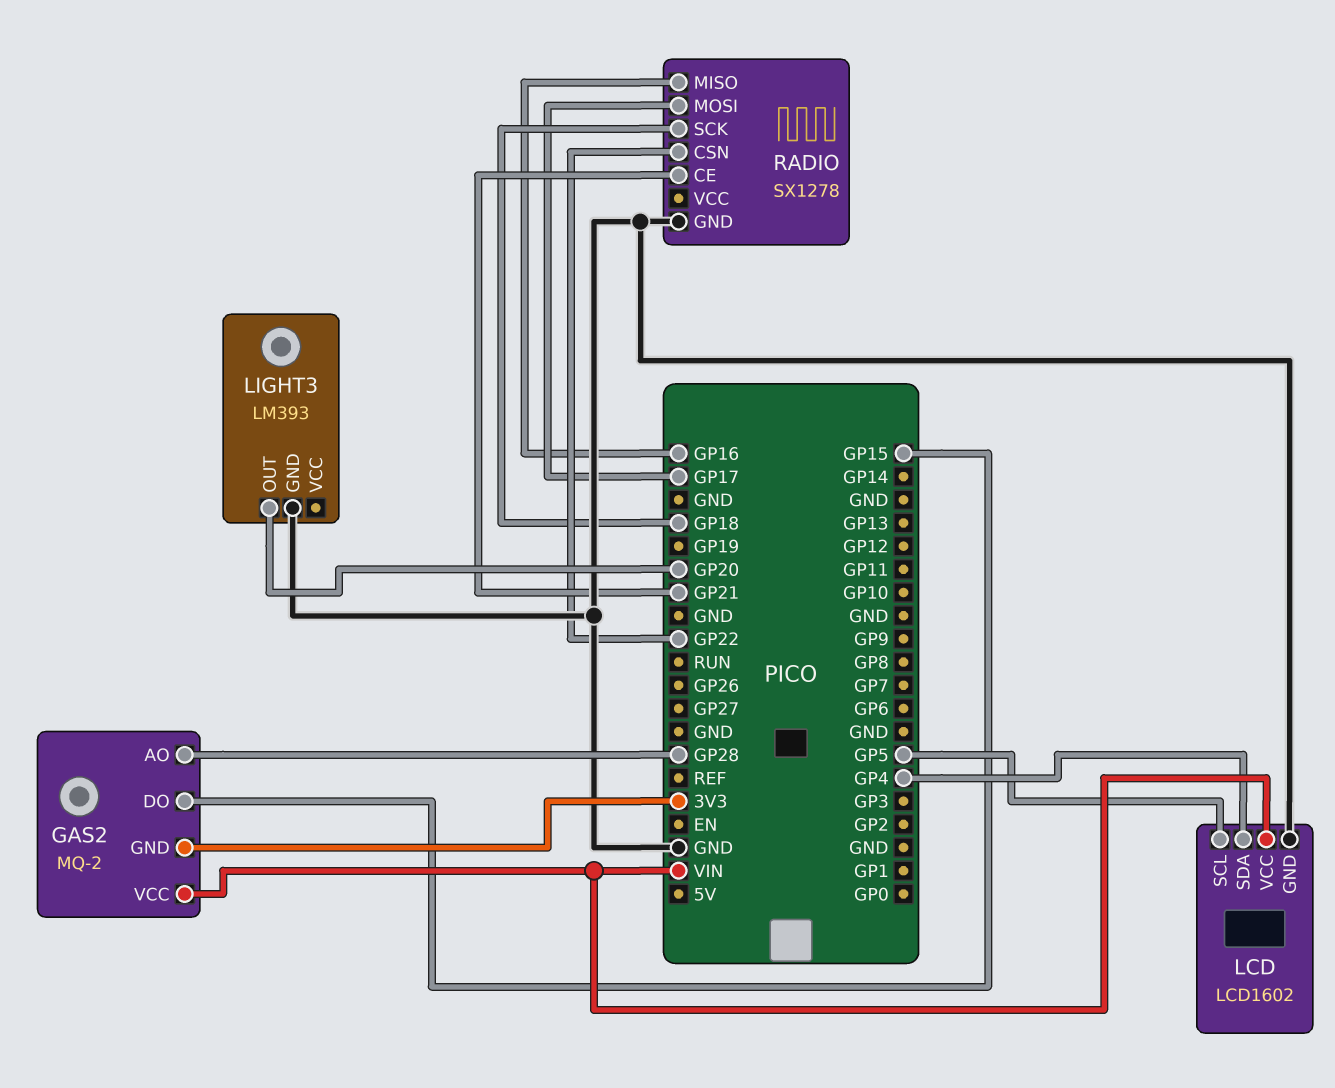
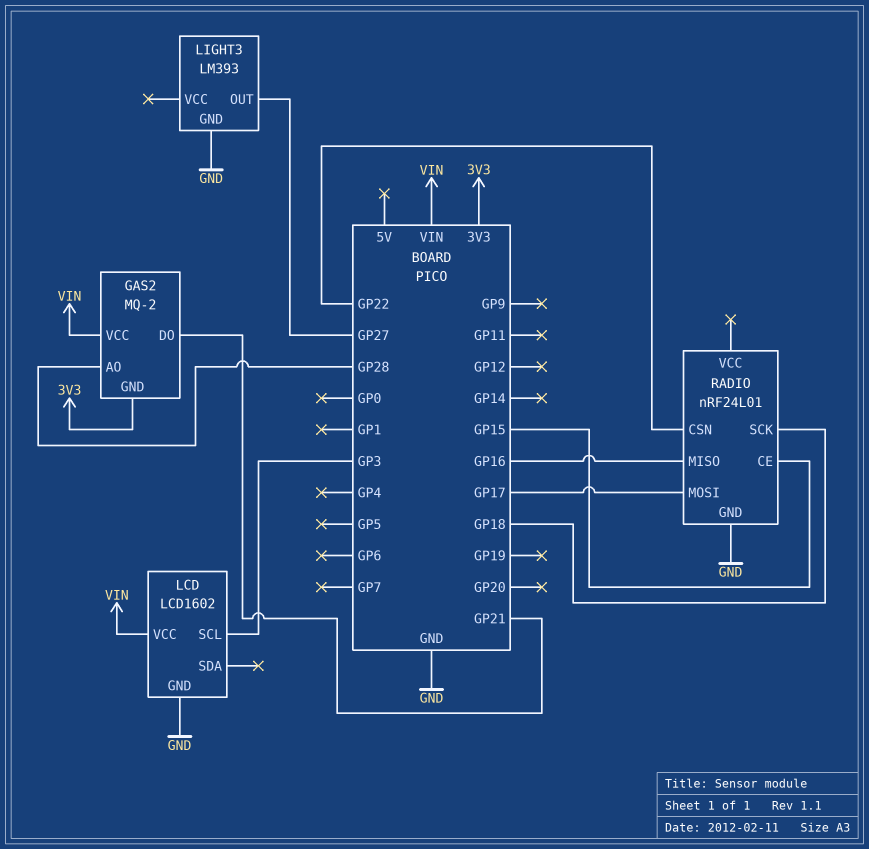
GAS2 pin DO: GP15 -> GP21
LCD pin SCL: GP5 -> GP3
LCD pin SDA: GP4 -> none
LIGHT3 pin OUT: GP20 -> GP27
RADIO: SX1278 -> nRF24L01
RADIO pin CE: GP21 -> GP15

